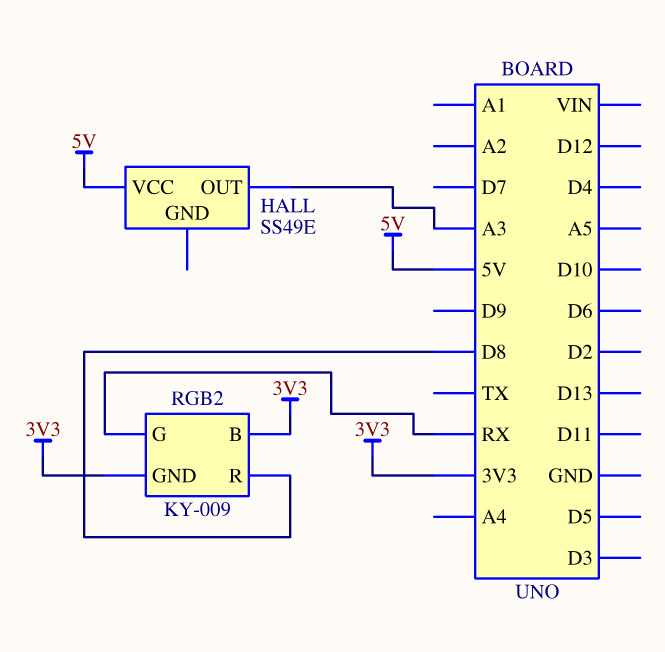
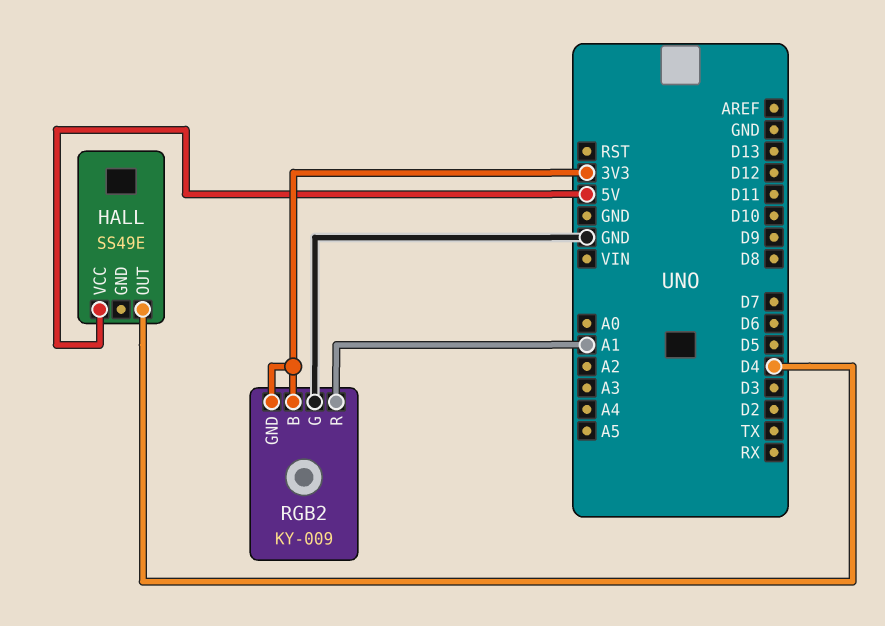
HALL pin OUT: A3 -> D4
RGB2 pin G: RX -> GND
RGB2 pin R: D8 -> A1

